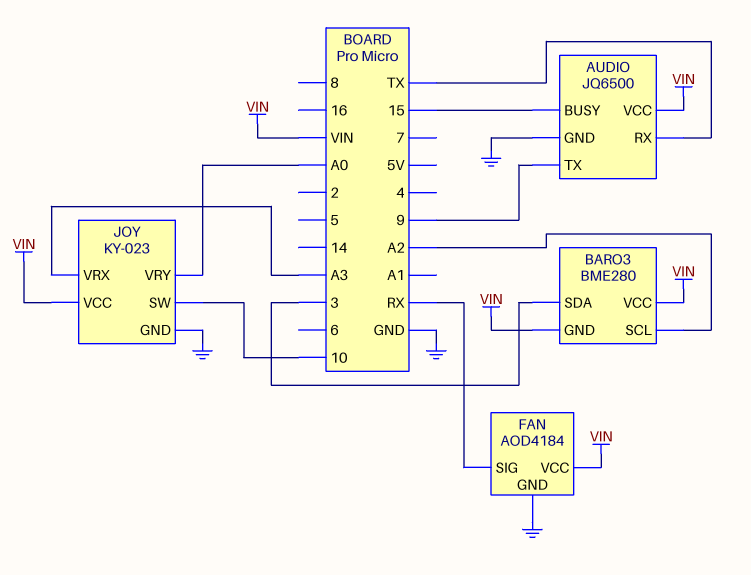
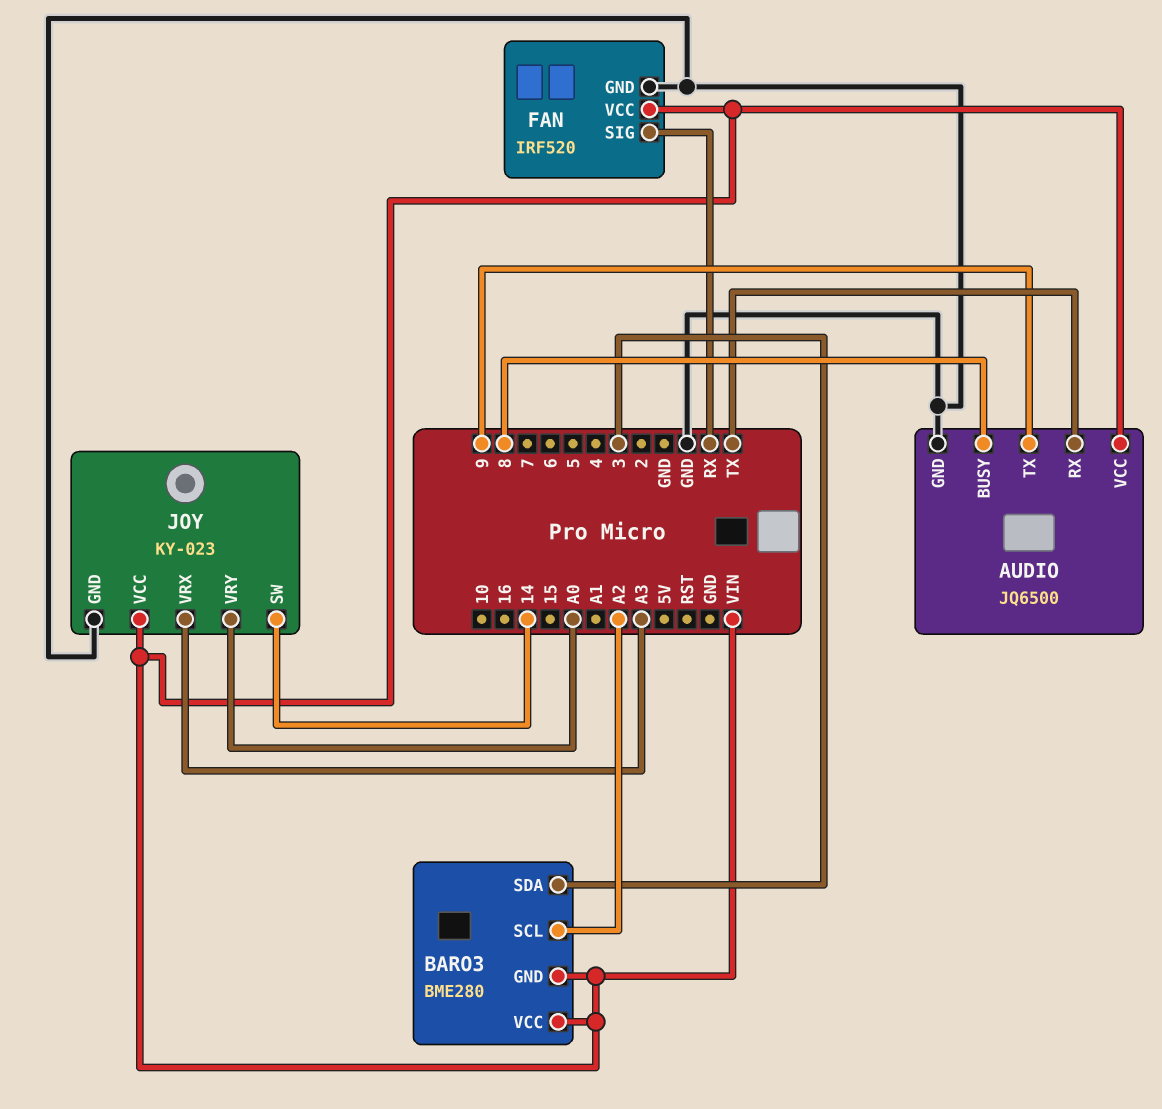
AUDIO pin BUSY: 15 -> 8
FAN: AOD4184 -> IRF520
JOY pin SW: 10 -> 14

